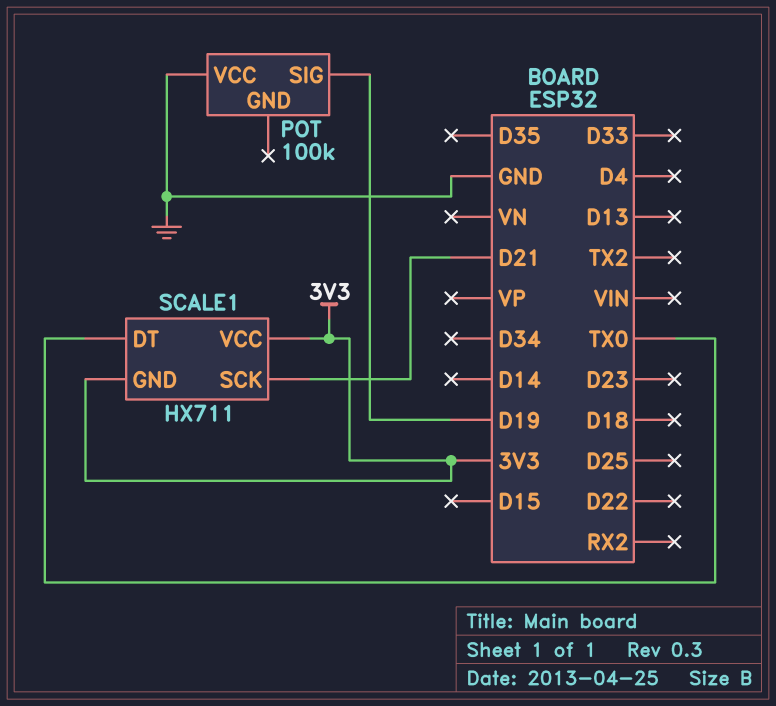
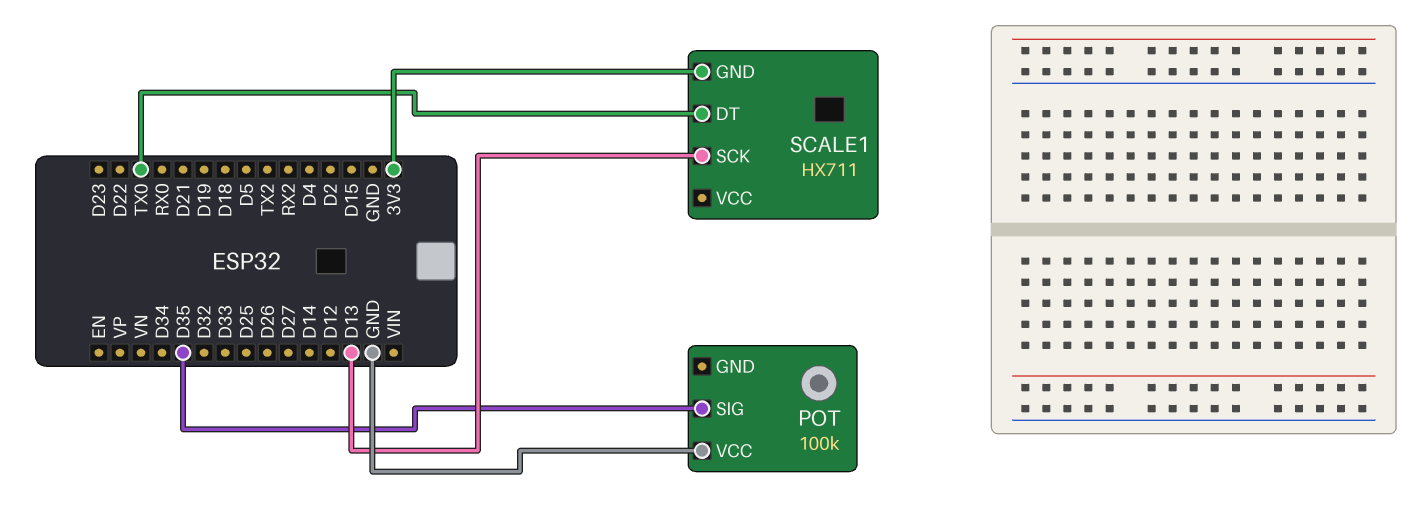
POT pin SIG: D19 -> D35
SCALE1 pin SCK: D21 -> D13
SCALE1 pin VCC: 3V3 -> none

